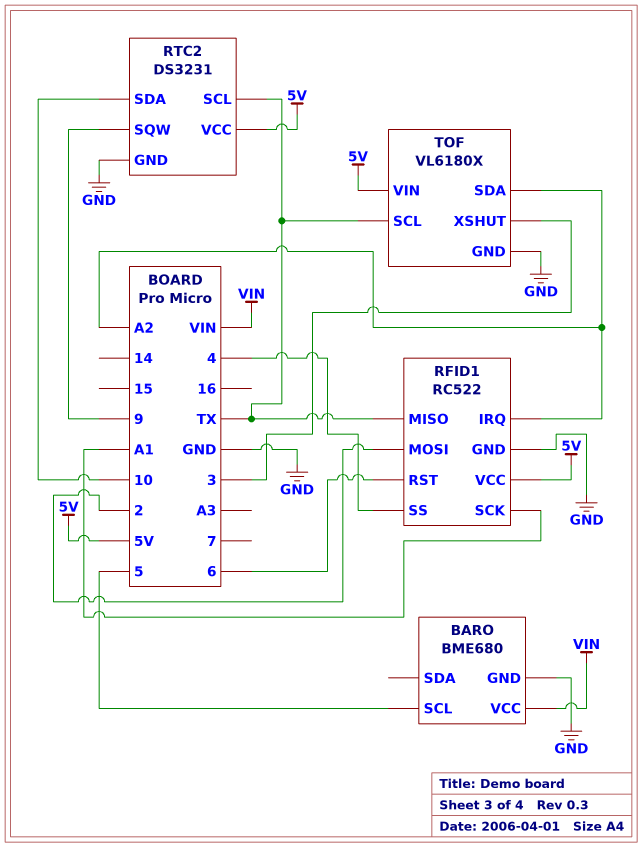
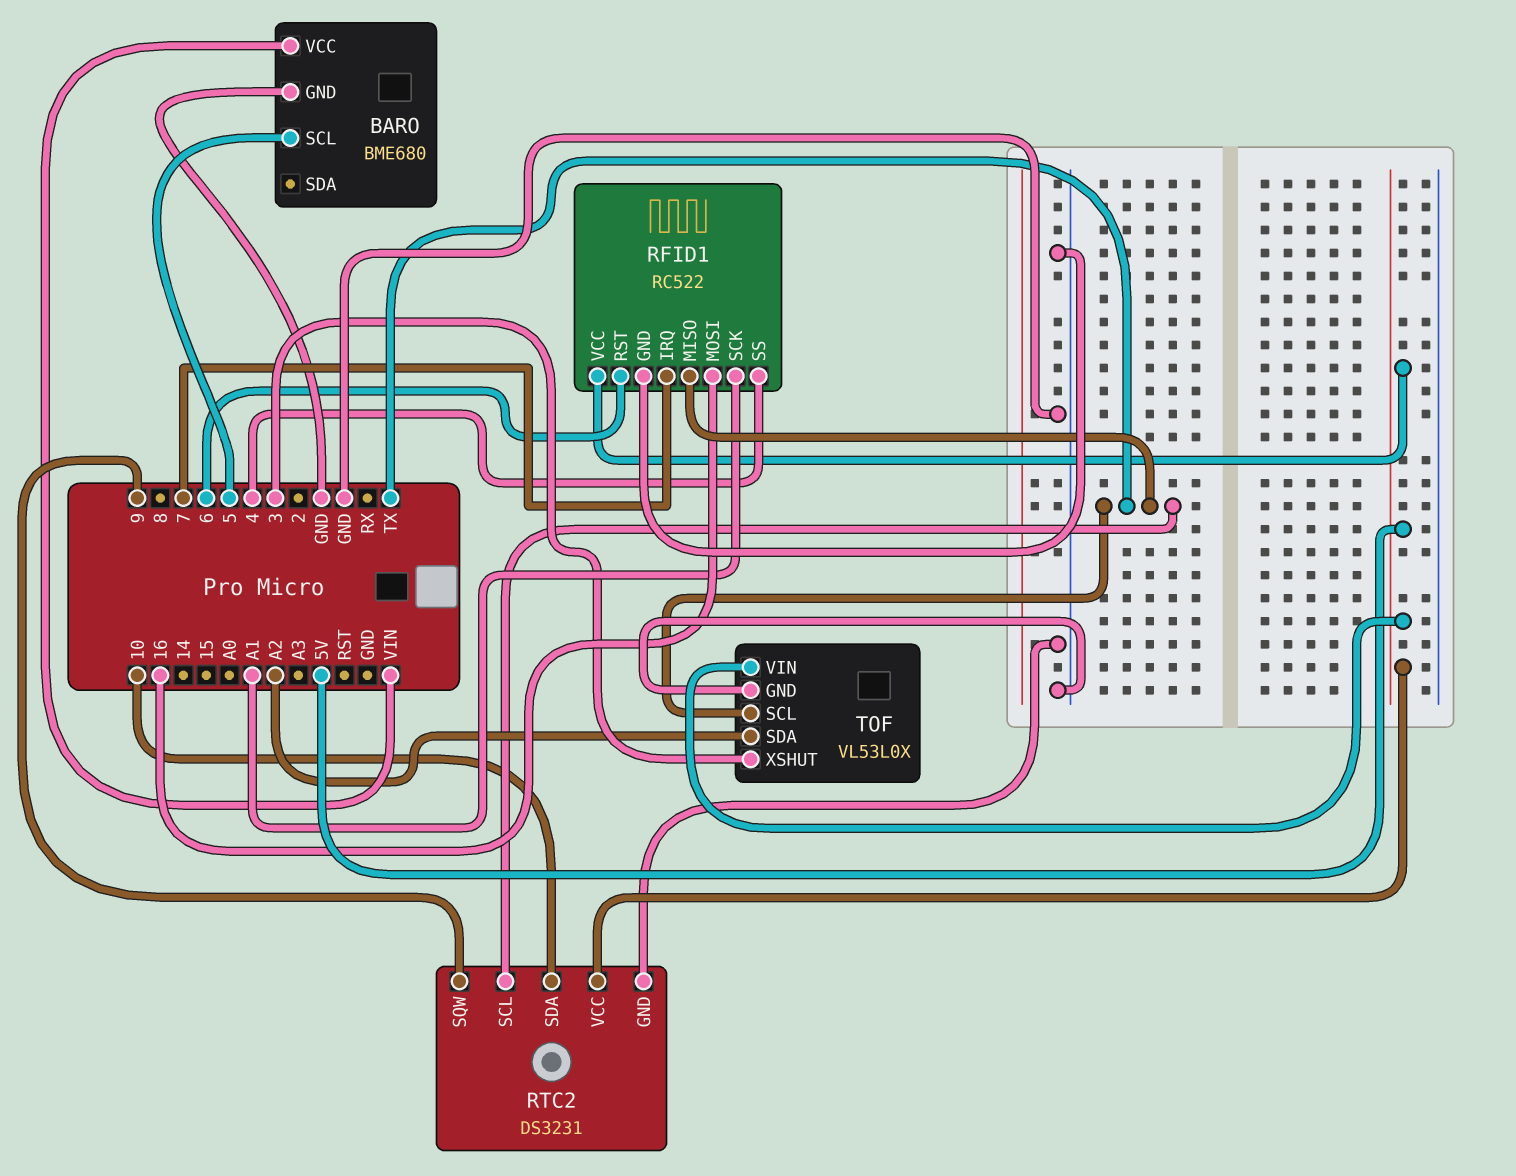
RFID1 pin IRQ: A2 -> 7
RFID1 pin MOSI: 2 -> 16
TOF: VL6180X -> VL53L0X

